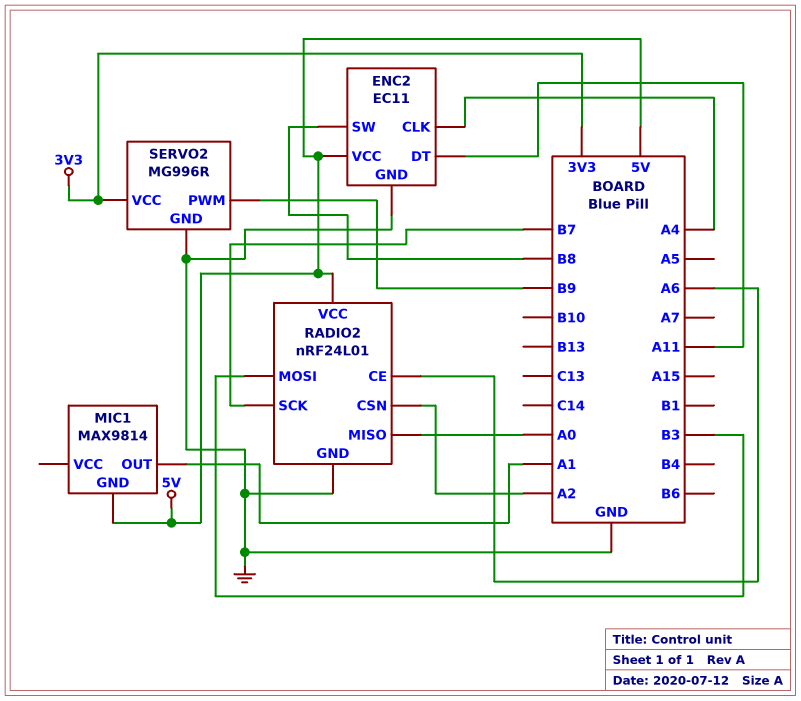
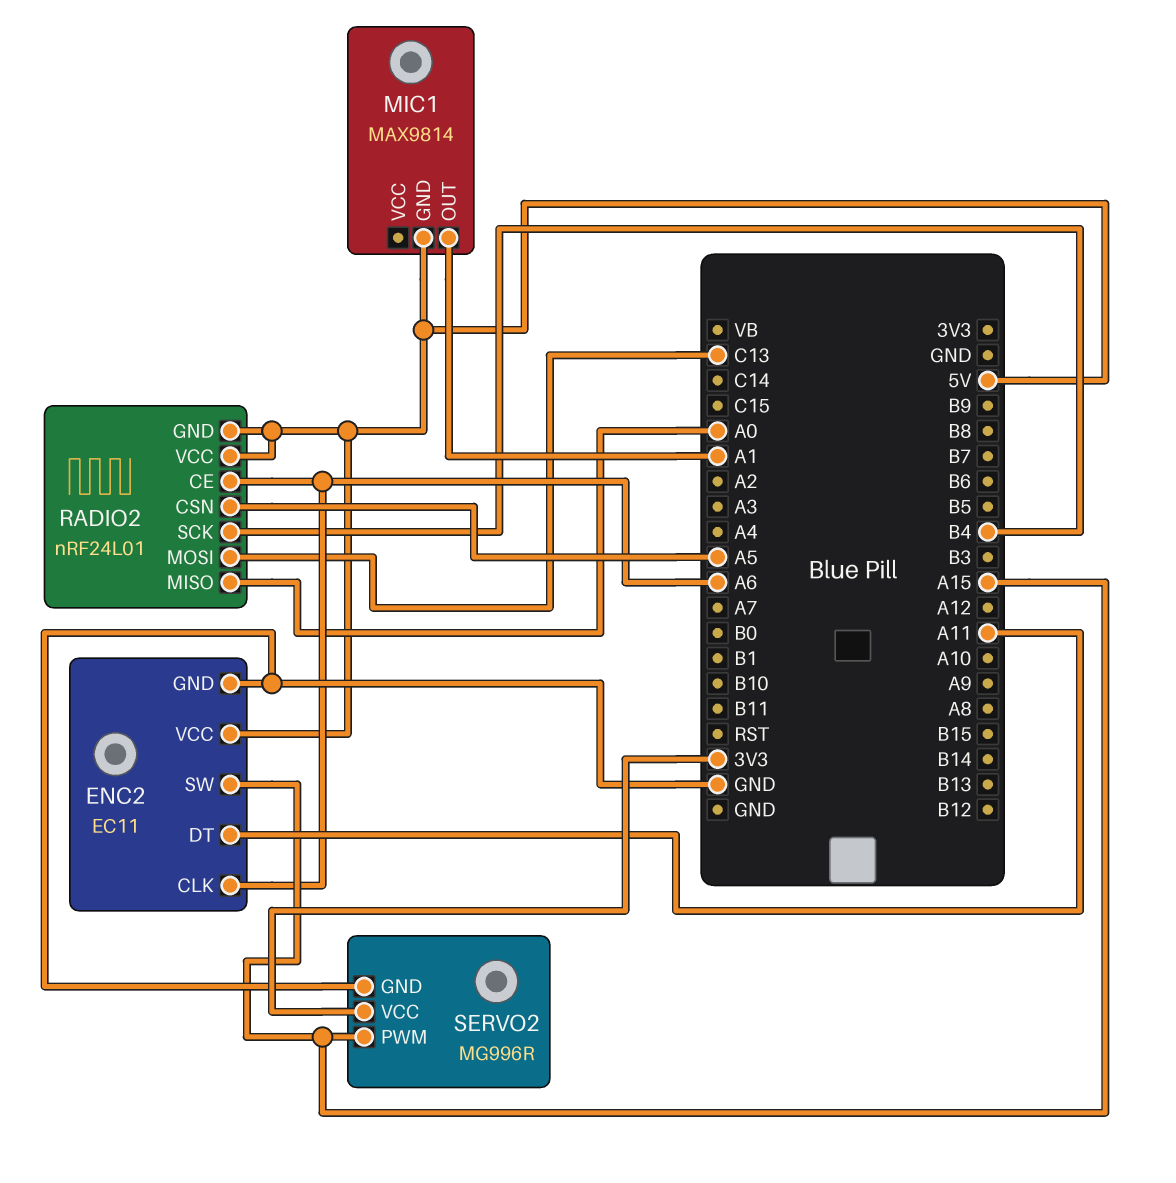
ENC2 pin CLK: A4 -> A6
ENC2 pin SW: B8 -> A15
RADIO2 pin CSN: A2 -> A5
RADIO2 pin GND: GND -> 5V
RADIO2 pin MOSI: B3 -> C13
RADIO2 pin SCK: B7 -> B4
SERVO2 pin PWM: B9 -> A15

